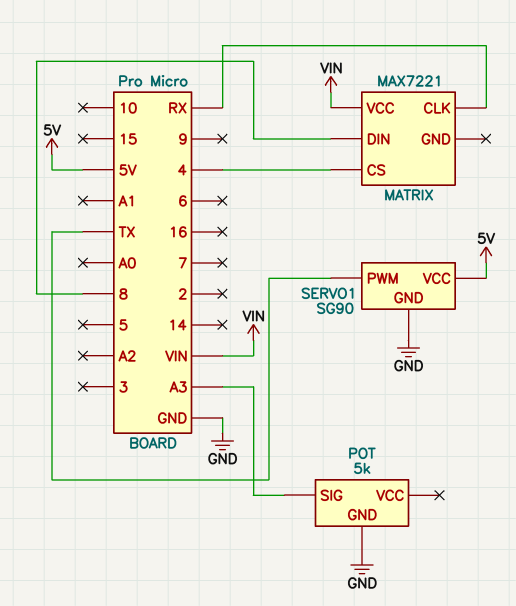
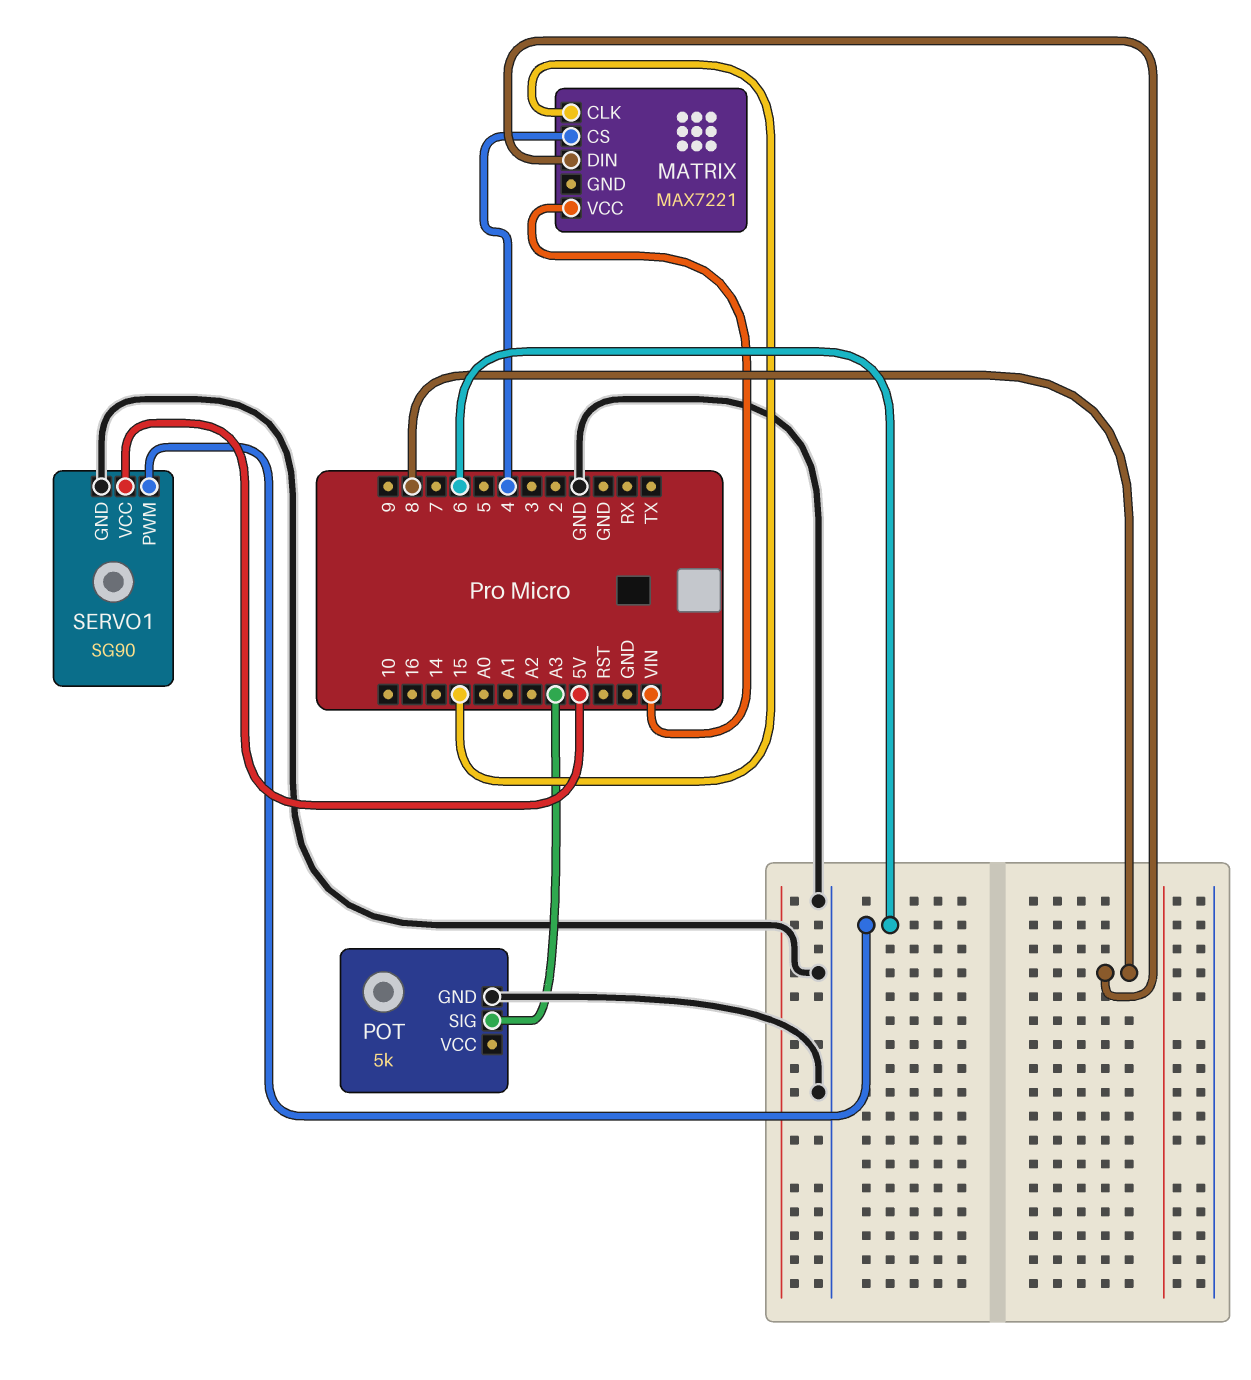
MATRIX pin CLK: RX -> 15
SERVO1 pin PWM: TX -> 6

